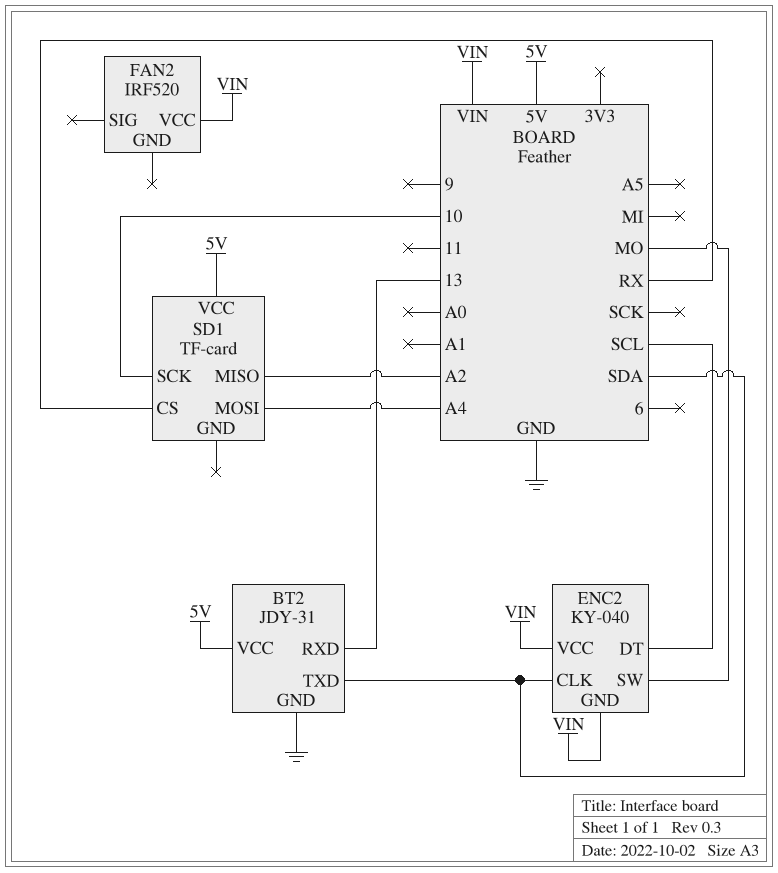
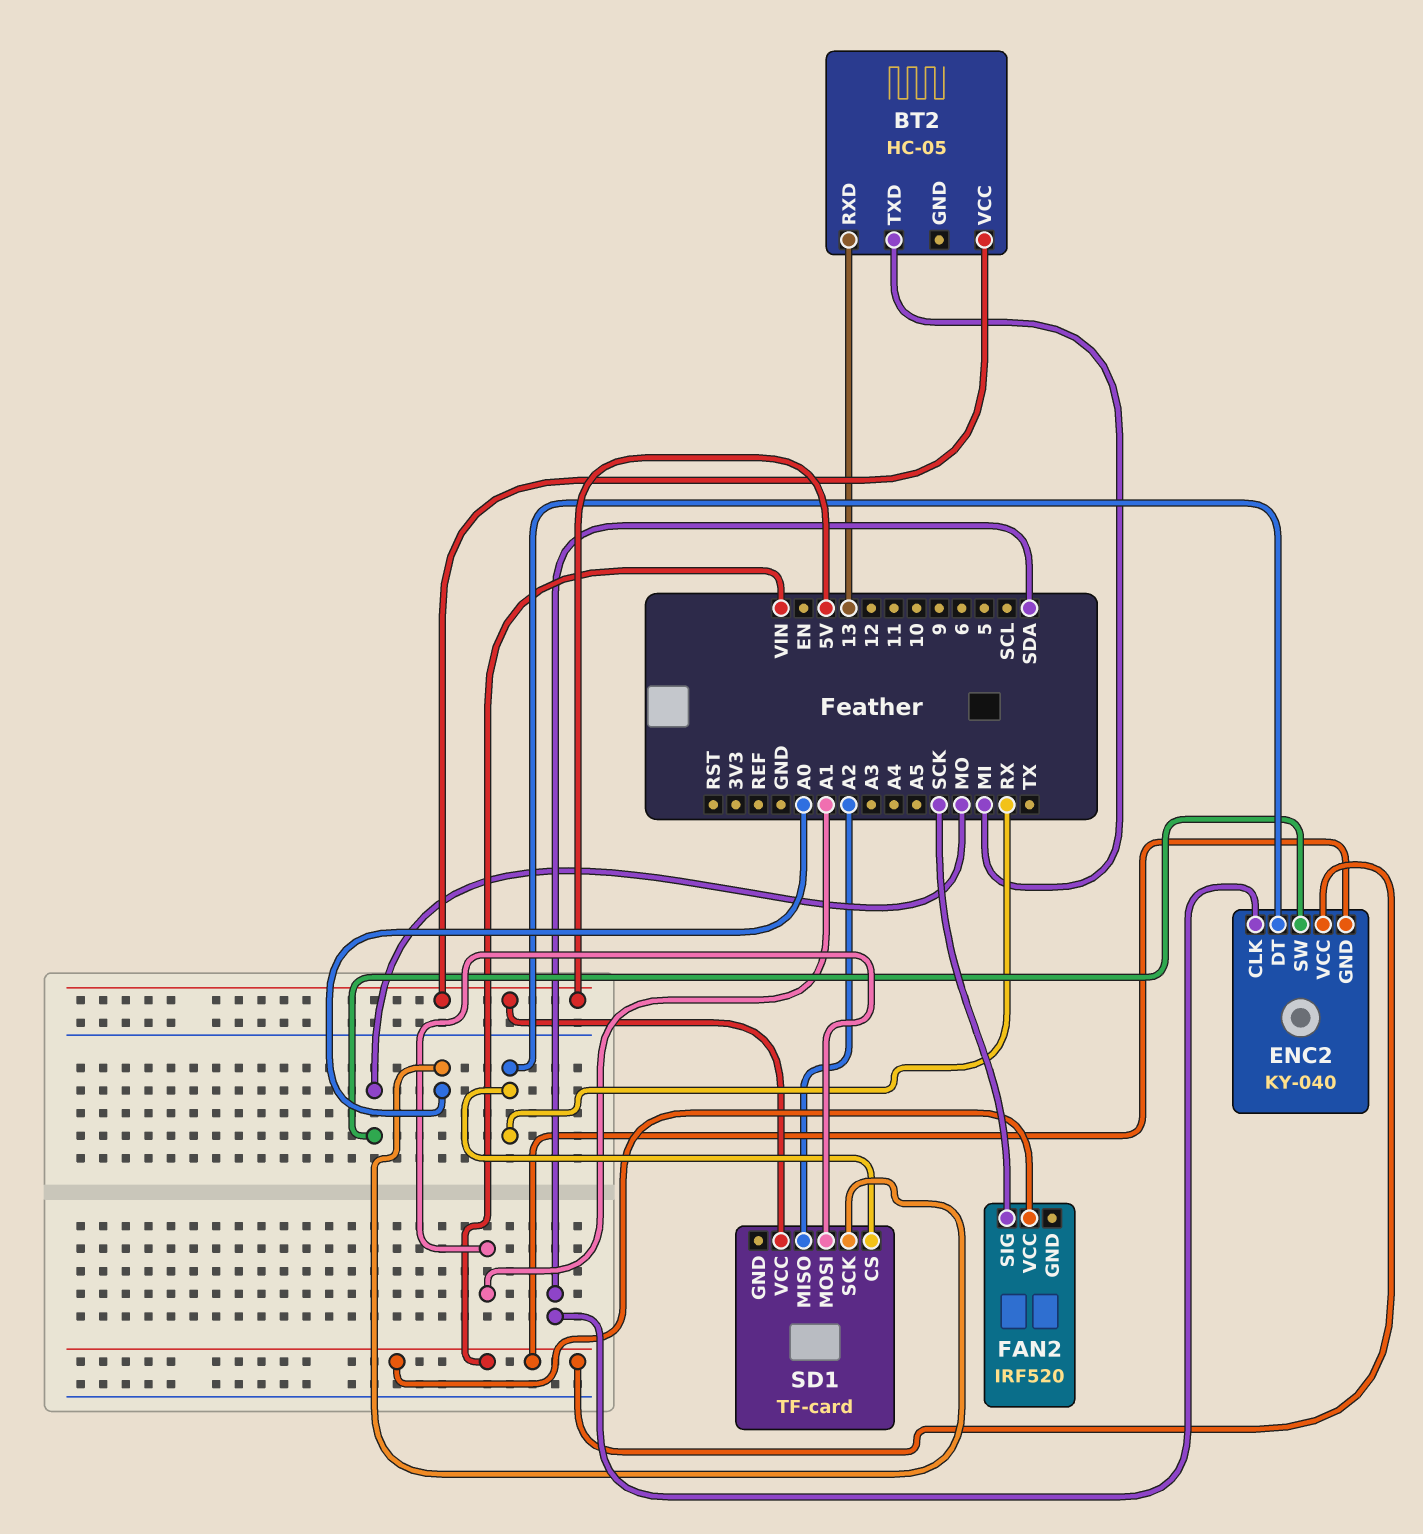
BT2: JDY-31 -> HC-05
BT2 pin GND: GND -> none
BT2 pin TXD: SDA -> MI
ENC2 pin DT: SCL -> RX
FAN2 pin SIG: none -> SCK
SD1 pin MOSI: A4 -> A1
SD1 pin SCK: 10 -> A0

